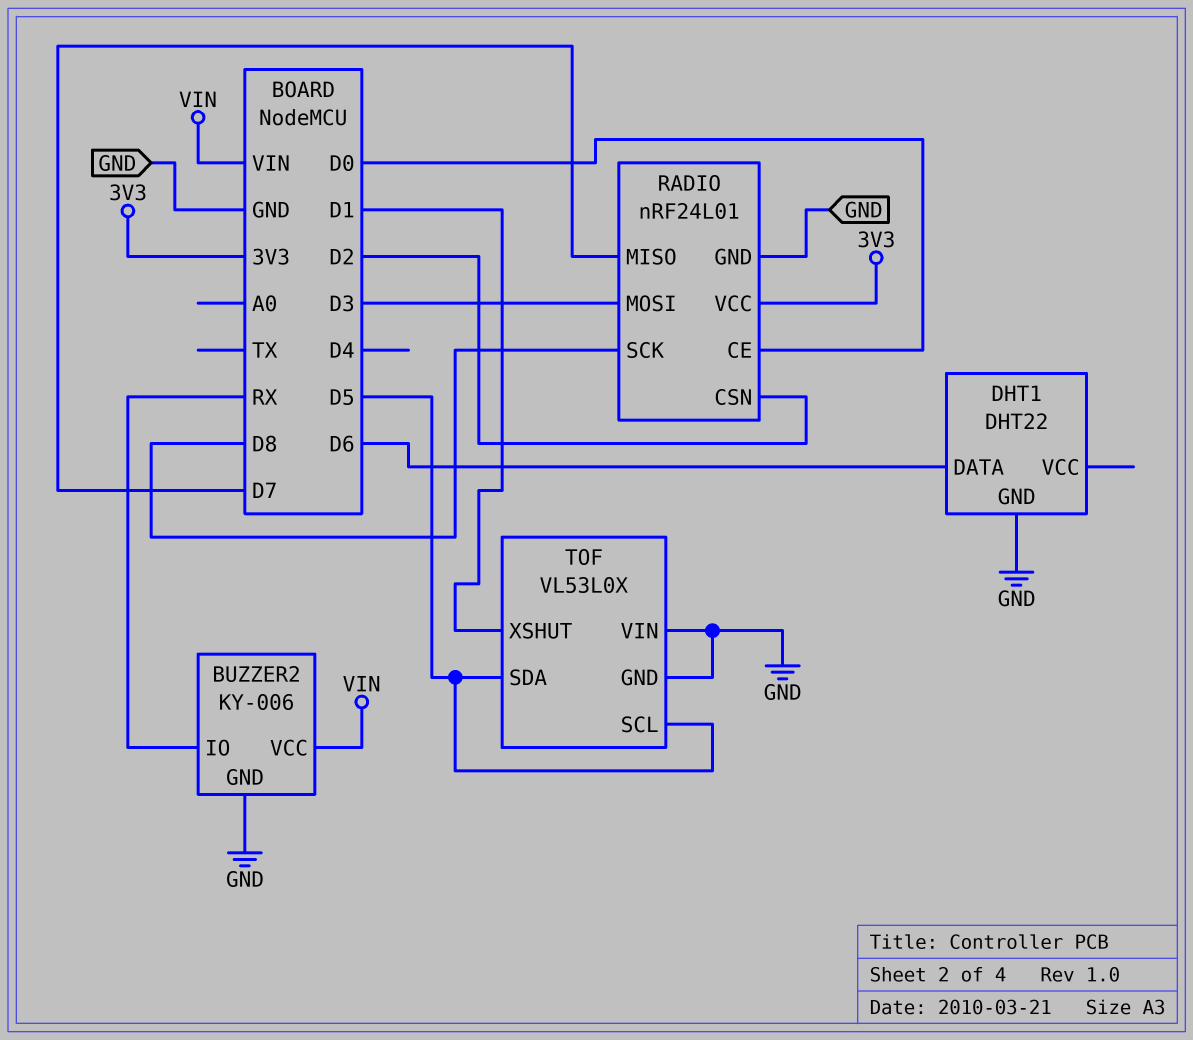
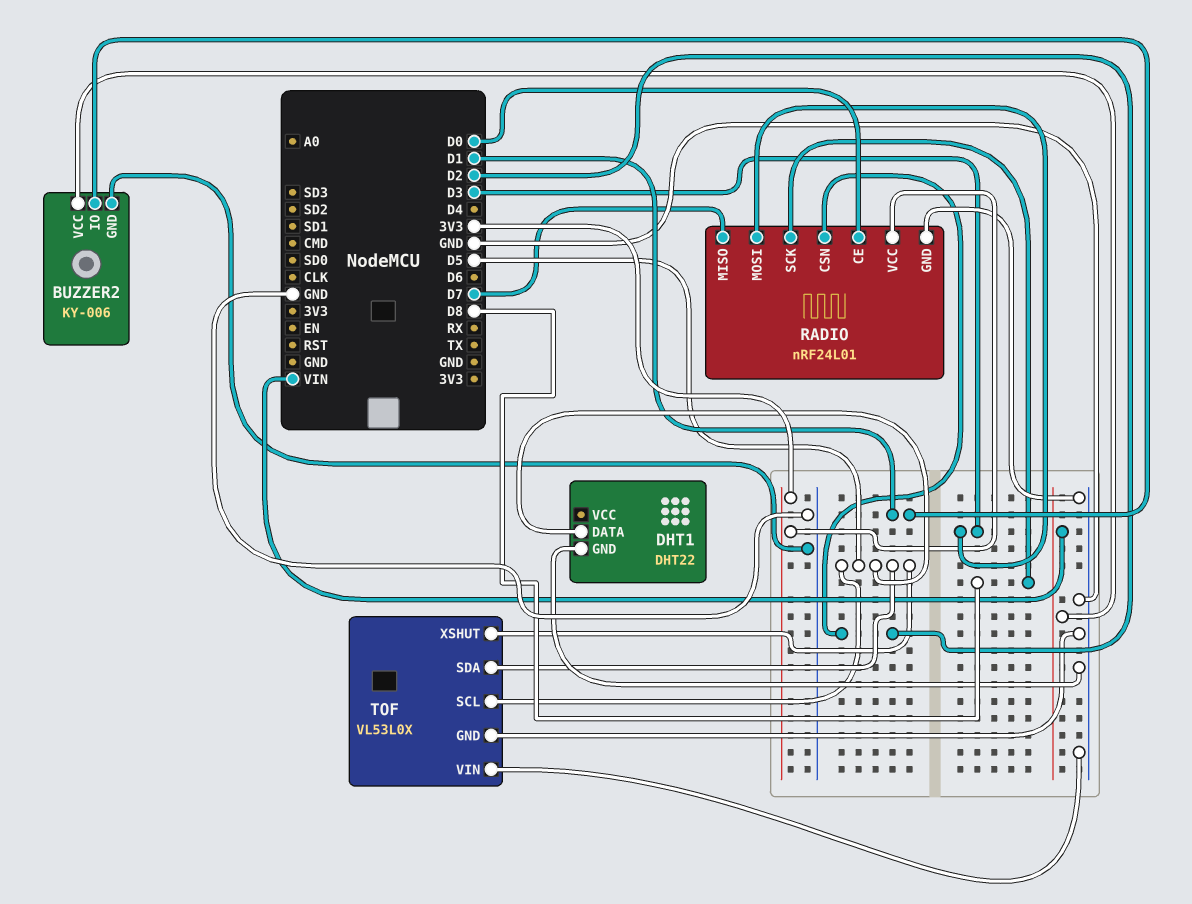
BUZZER2 pin IO: RX -> D1
DHT1 pin DATA: D6 -> D5
TOF pin XSHUT: D1 -> D5

